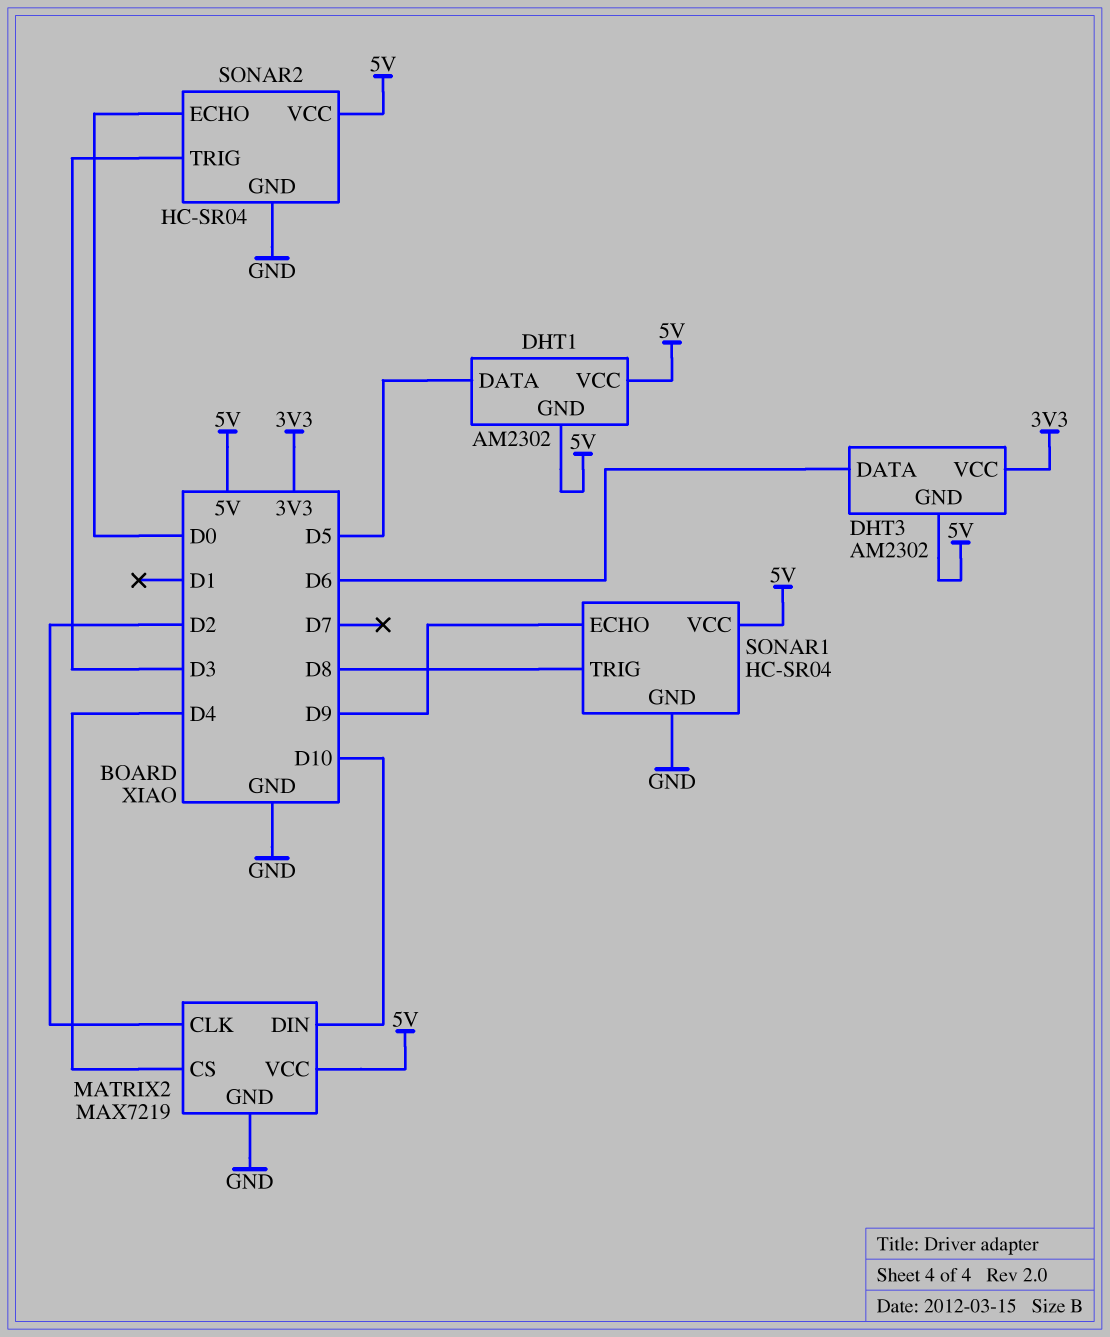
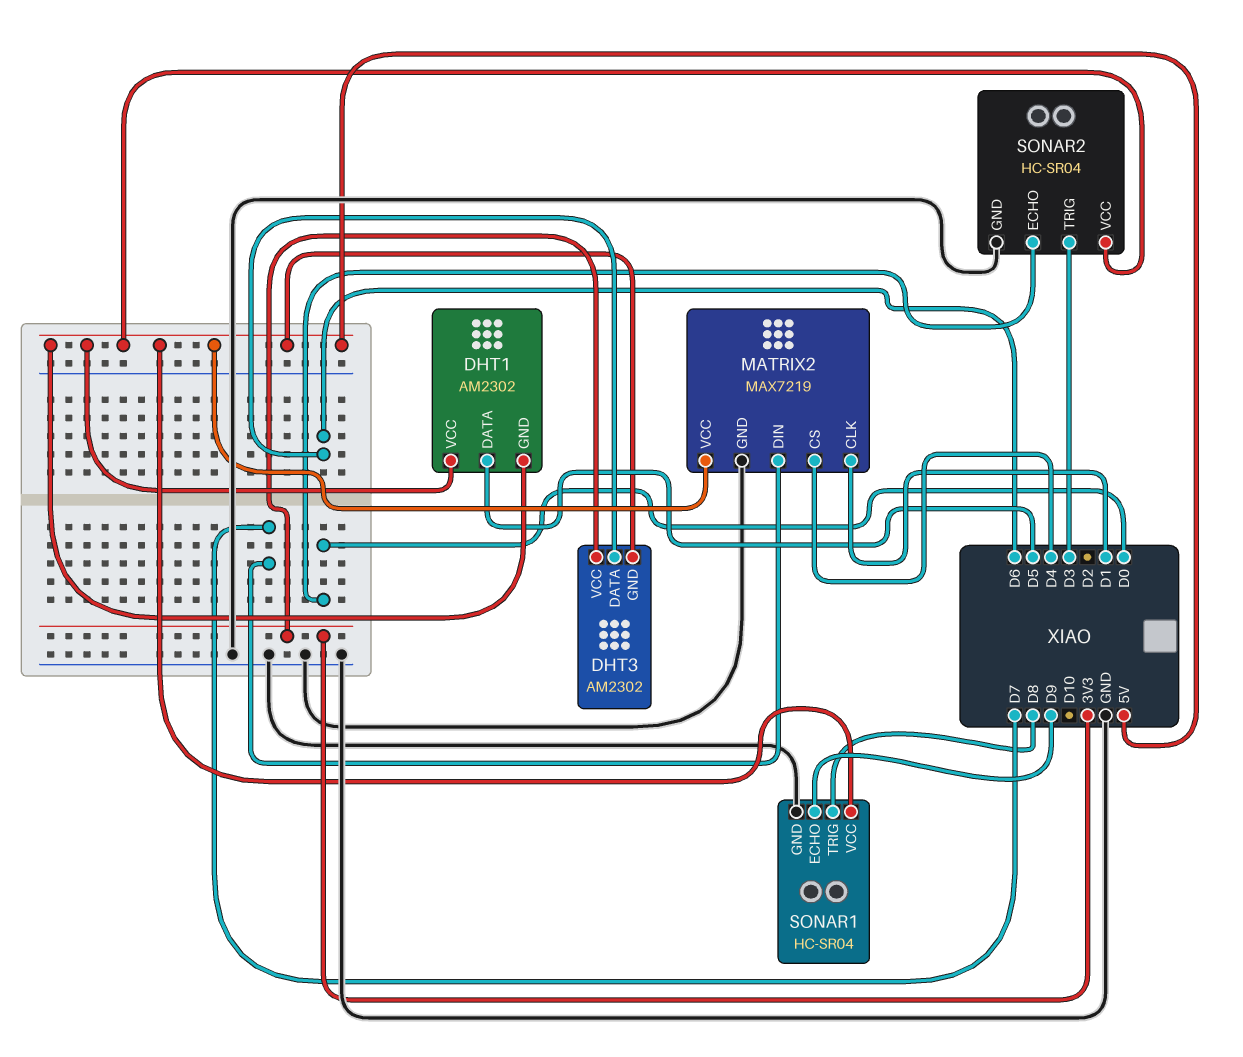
MATRIX2 pin CLK: D2 -> D1
MATRIX2 pin DIN: D10 -> D7

